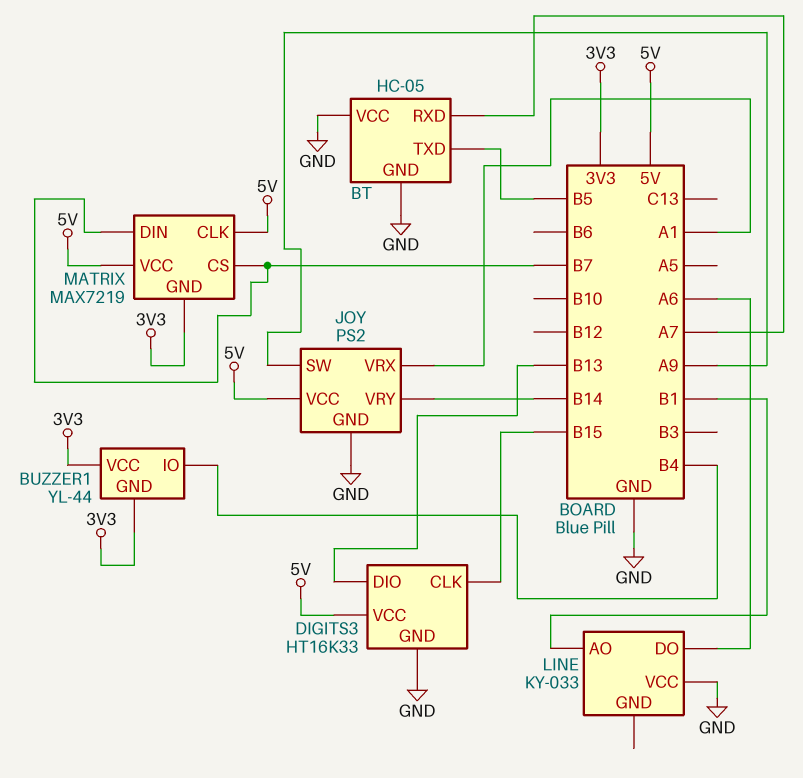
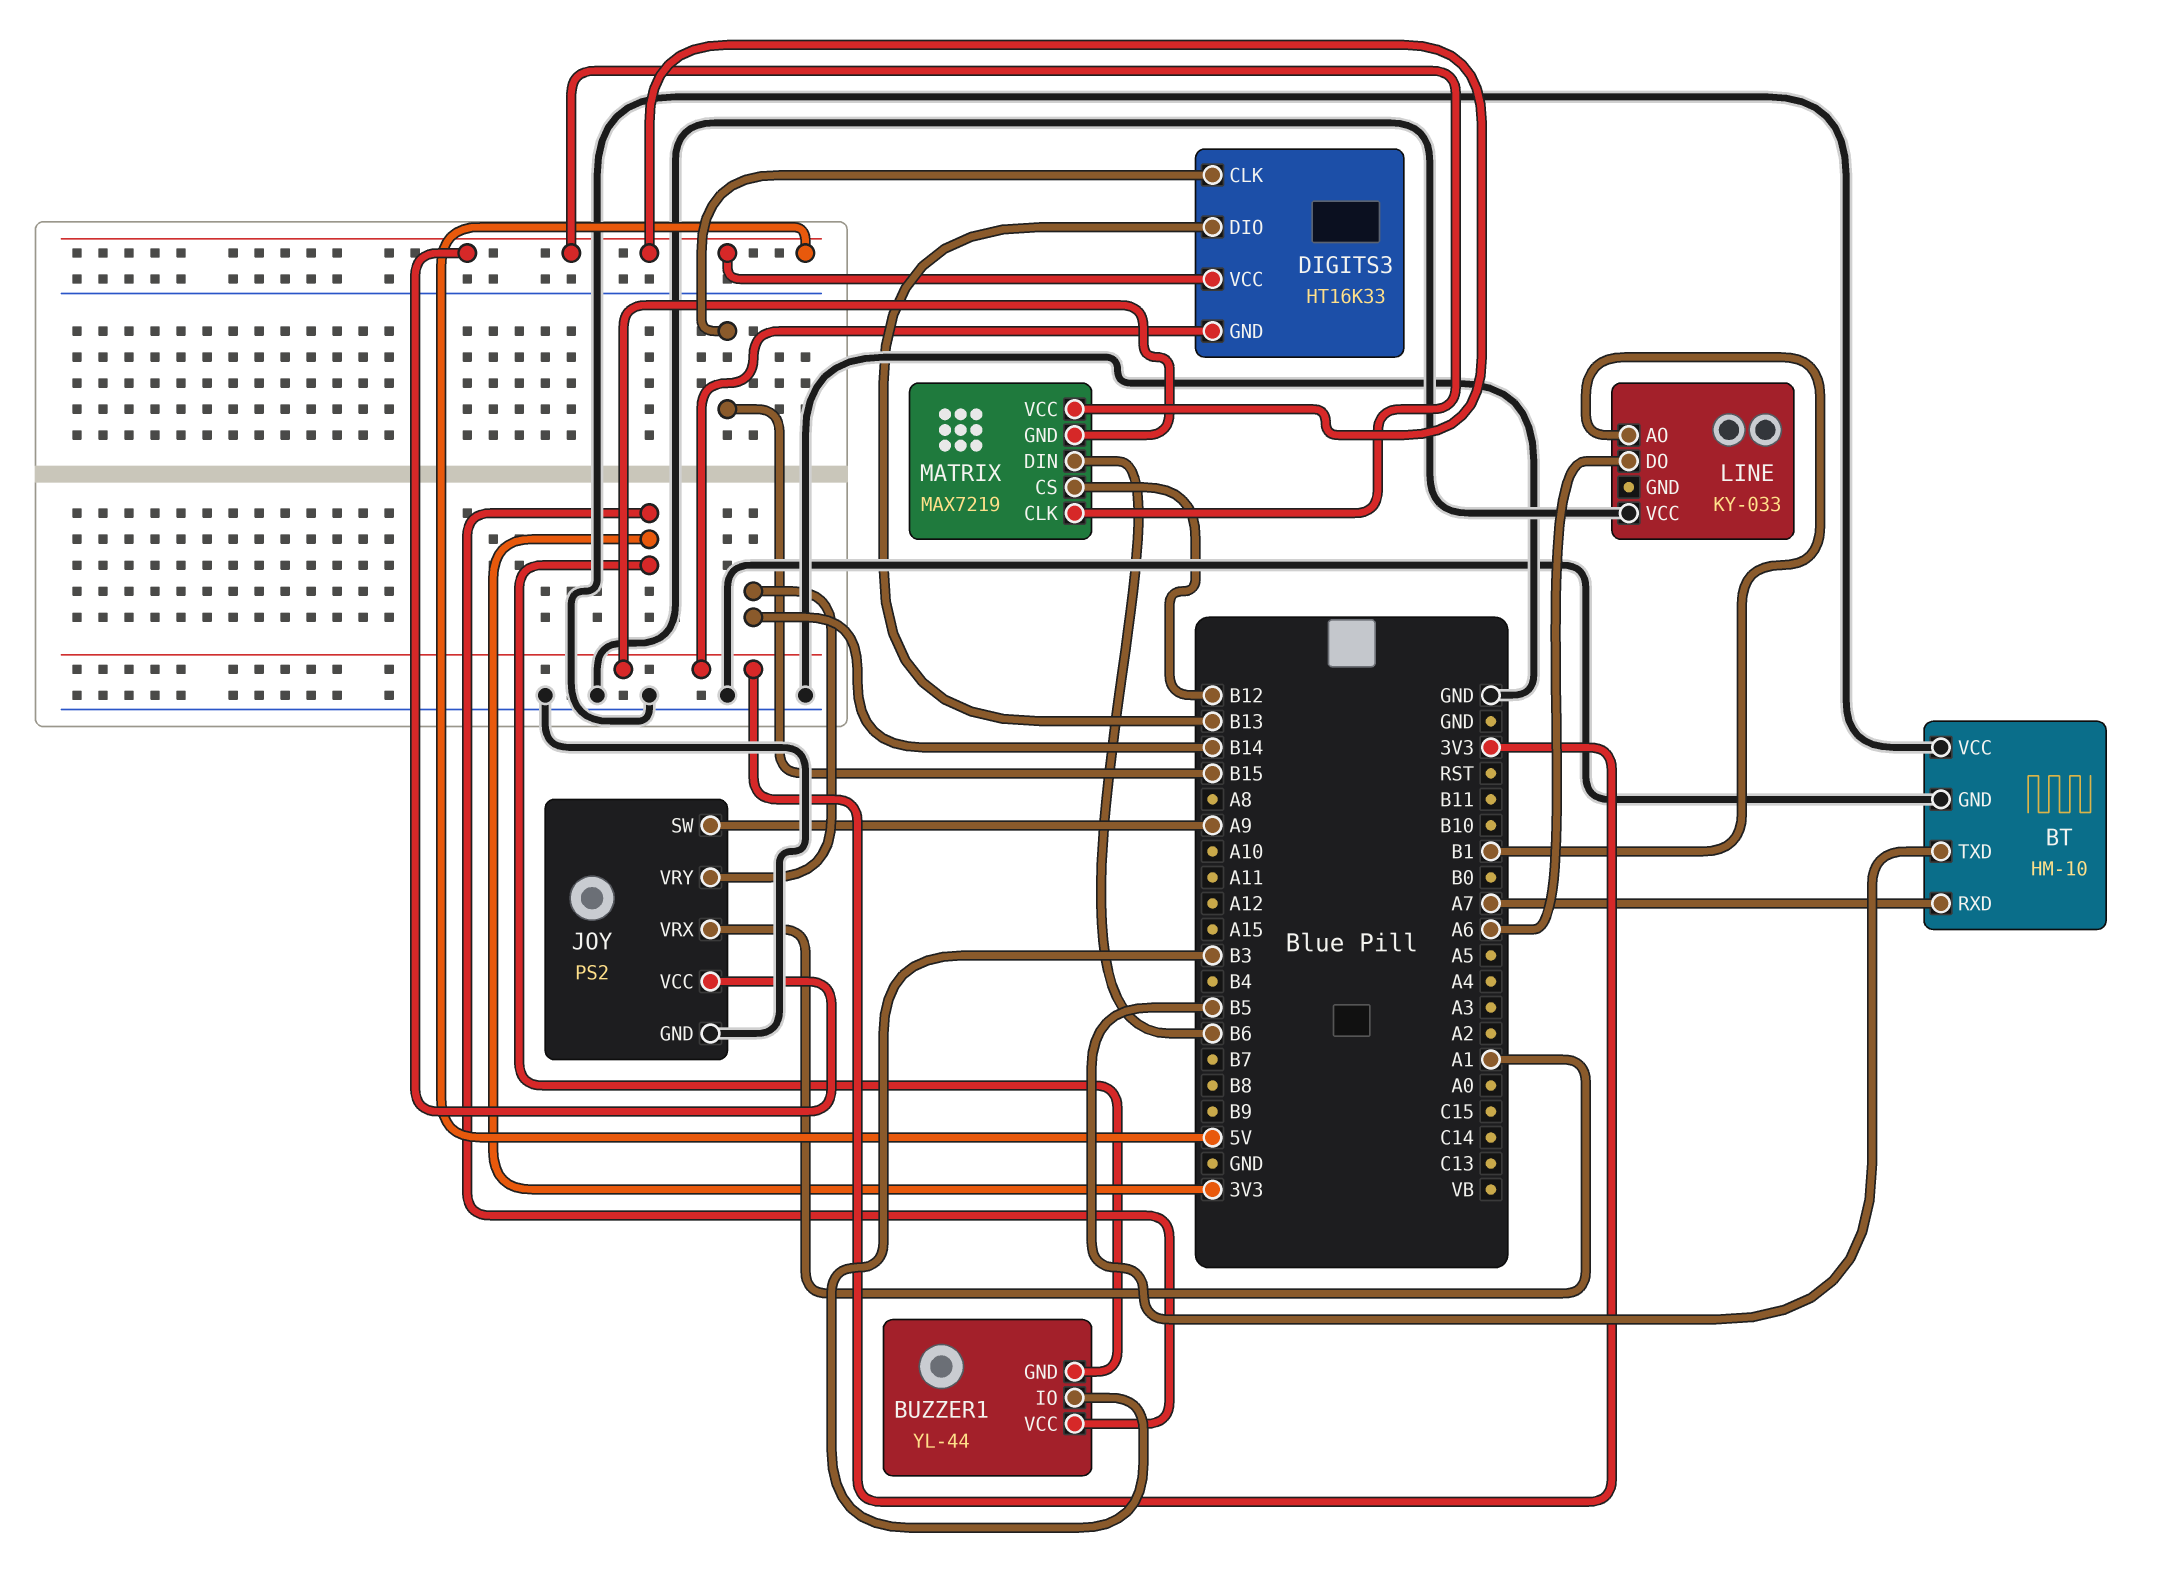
BT: HC-05 -> HM-10
BUZZER1 pin IO: B4 -> B3
DIGITS3 pin GND: GND -> 3V3
MATRIX pin CS: B7 -> B12
MATRIX pin DIN: B7 -> B6

